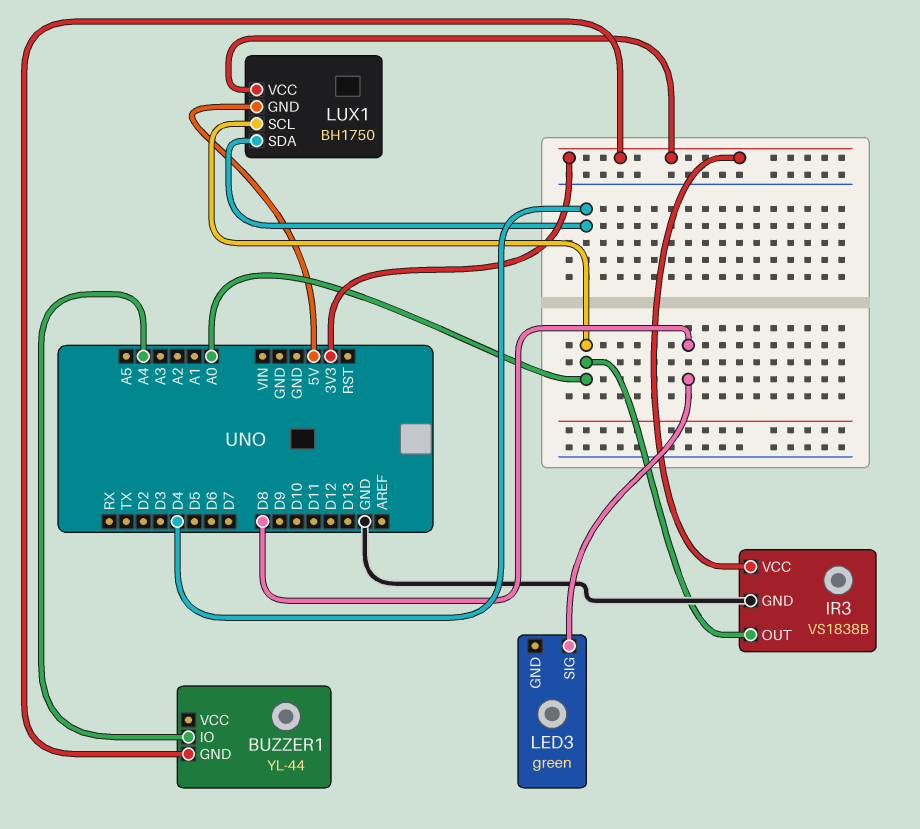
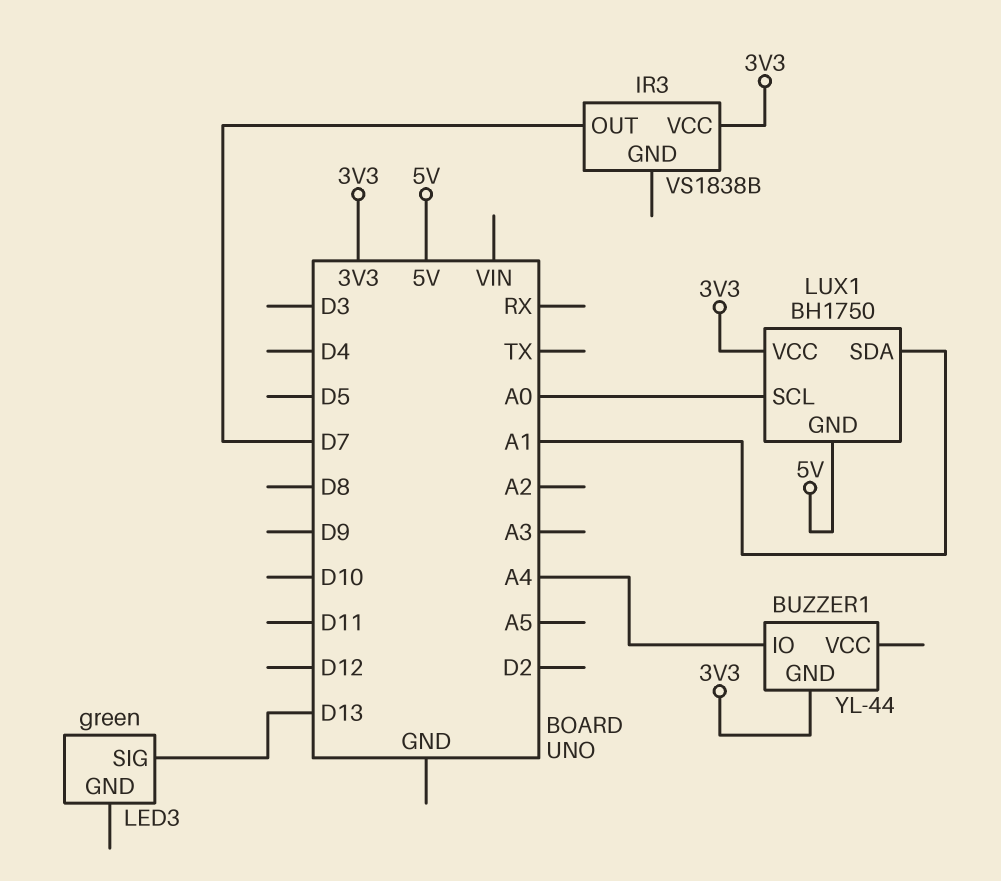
IR3 pin GND: GND -> none
IR3 pin OUT: A0 -> D7
LED3 pin SIG: D8 -> D13
LUX1 pin SDA: D4 -> A1

